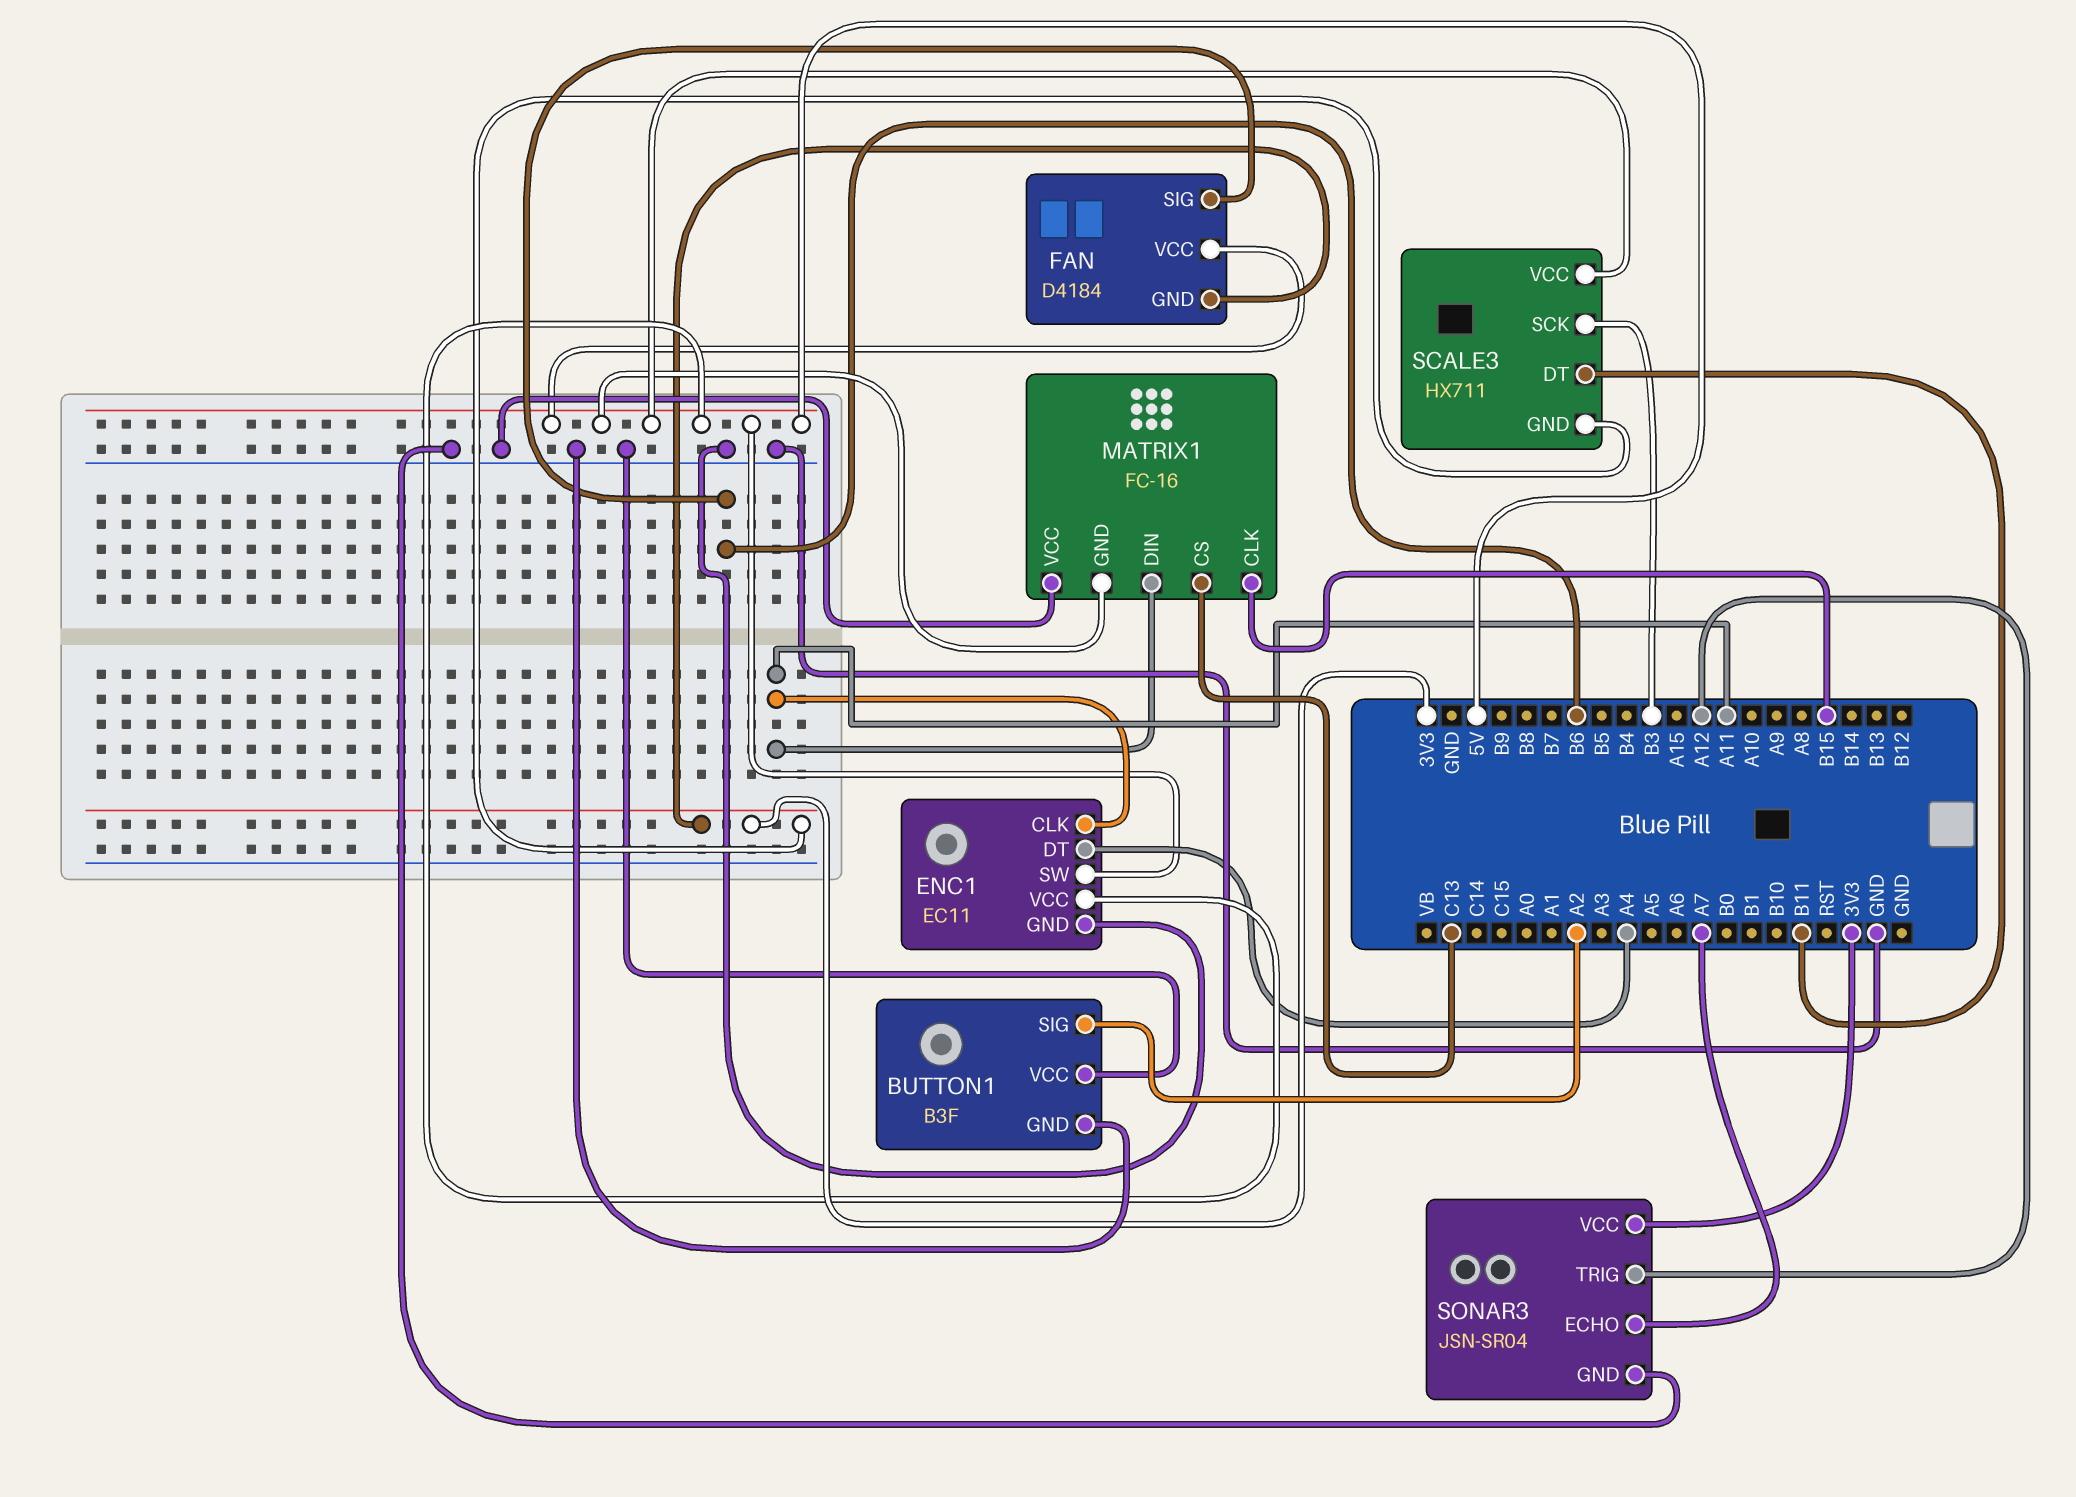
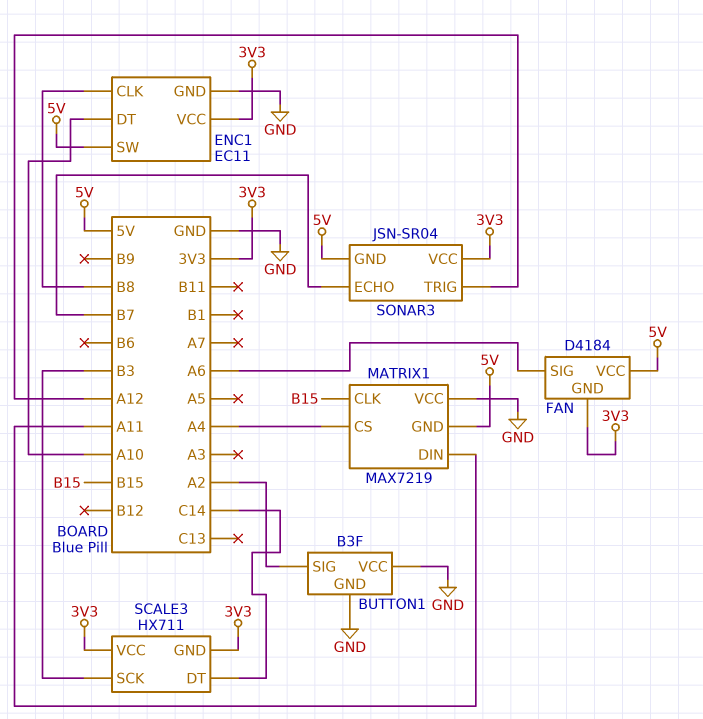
ENC1 pin CLK: A11 -> B8
ENC1 pin DT: A4 -> A10
ENC1 pin VCC: 5V -> 3V3
FAN pin SIG: B6 -> A6
MATRIX1: FC-16 -> MAX7219
MATRIX1 pin CS: C13 -> A4
SCALE3 pin DT: B11 -> C14
SCALE3 pin VCC: 5V -> 3V3
SONAR3 pin ECHO: A7 -> B7
SONAR3 pin GND: GND -> 5V

